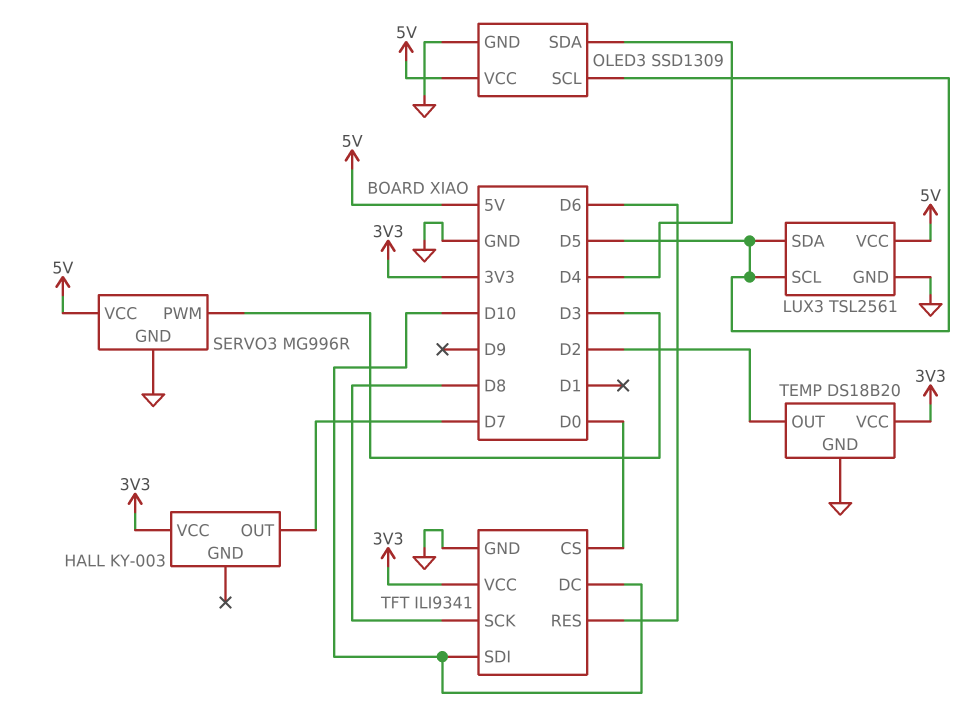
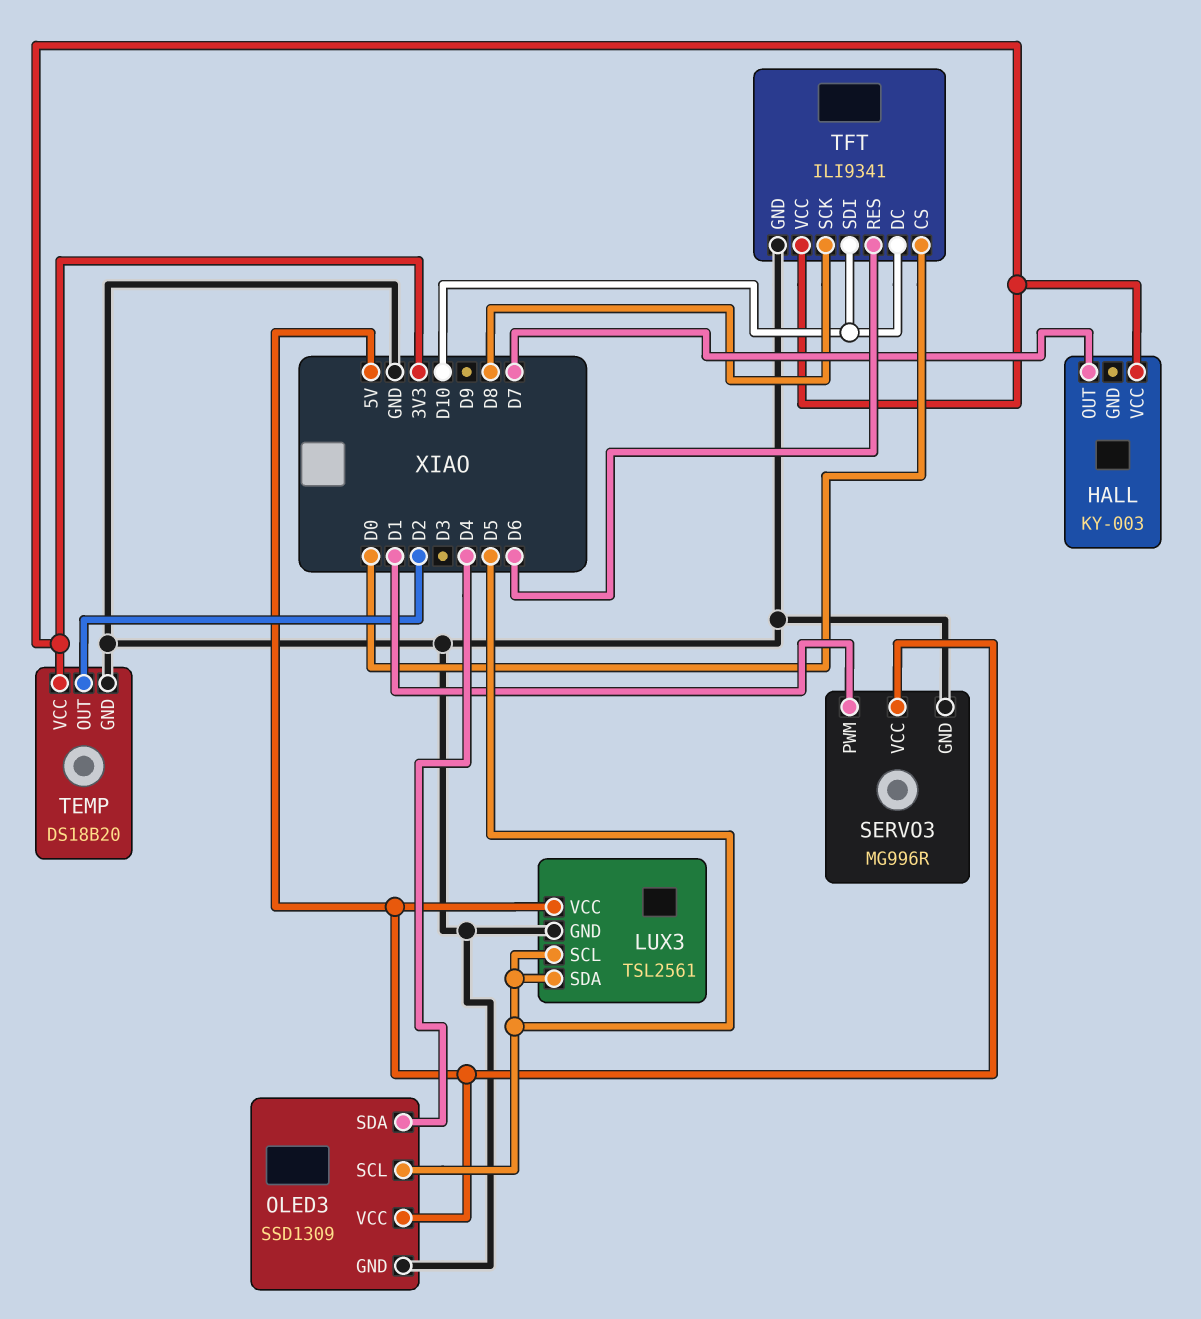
SERVO3 pin PWM: D3 -> D1

